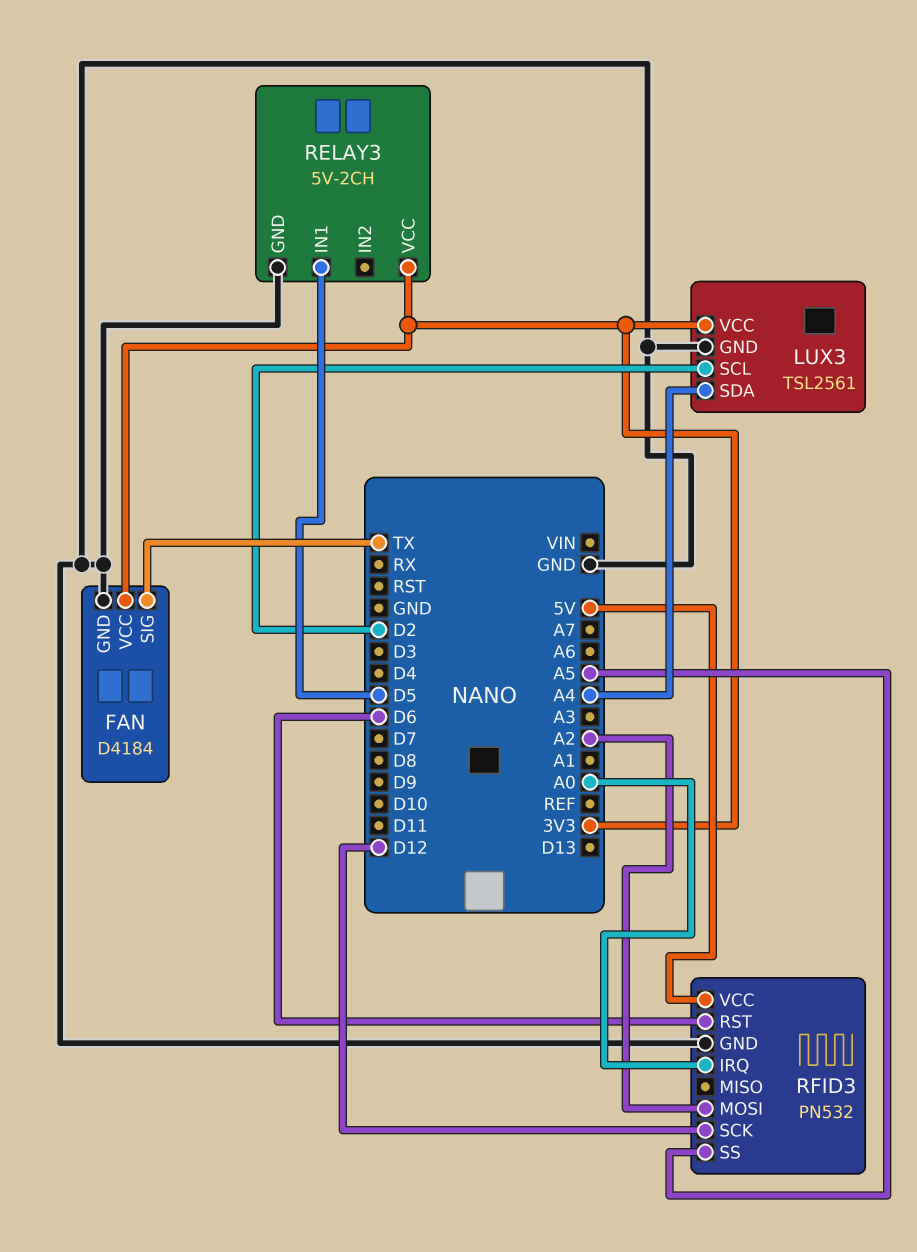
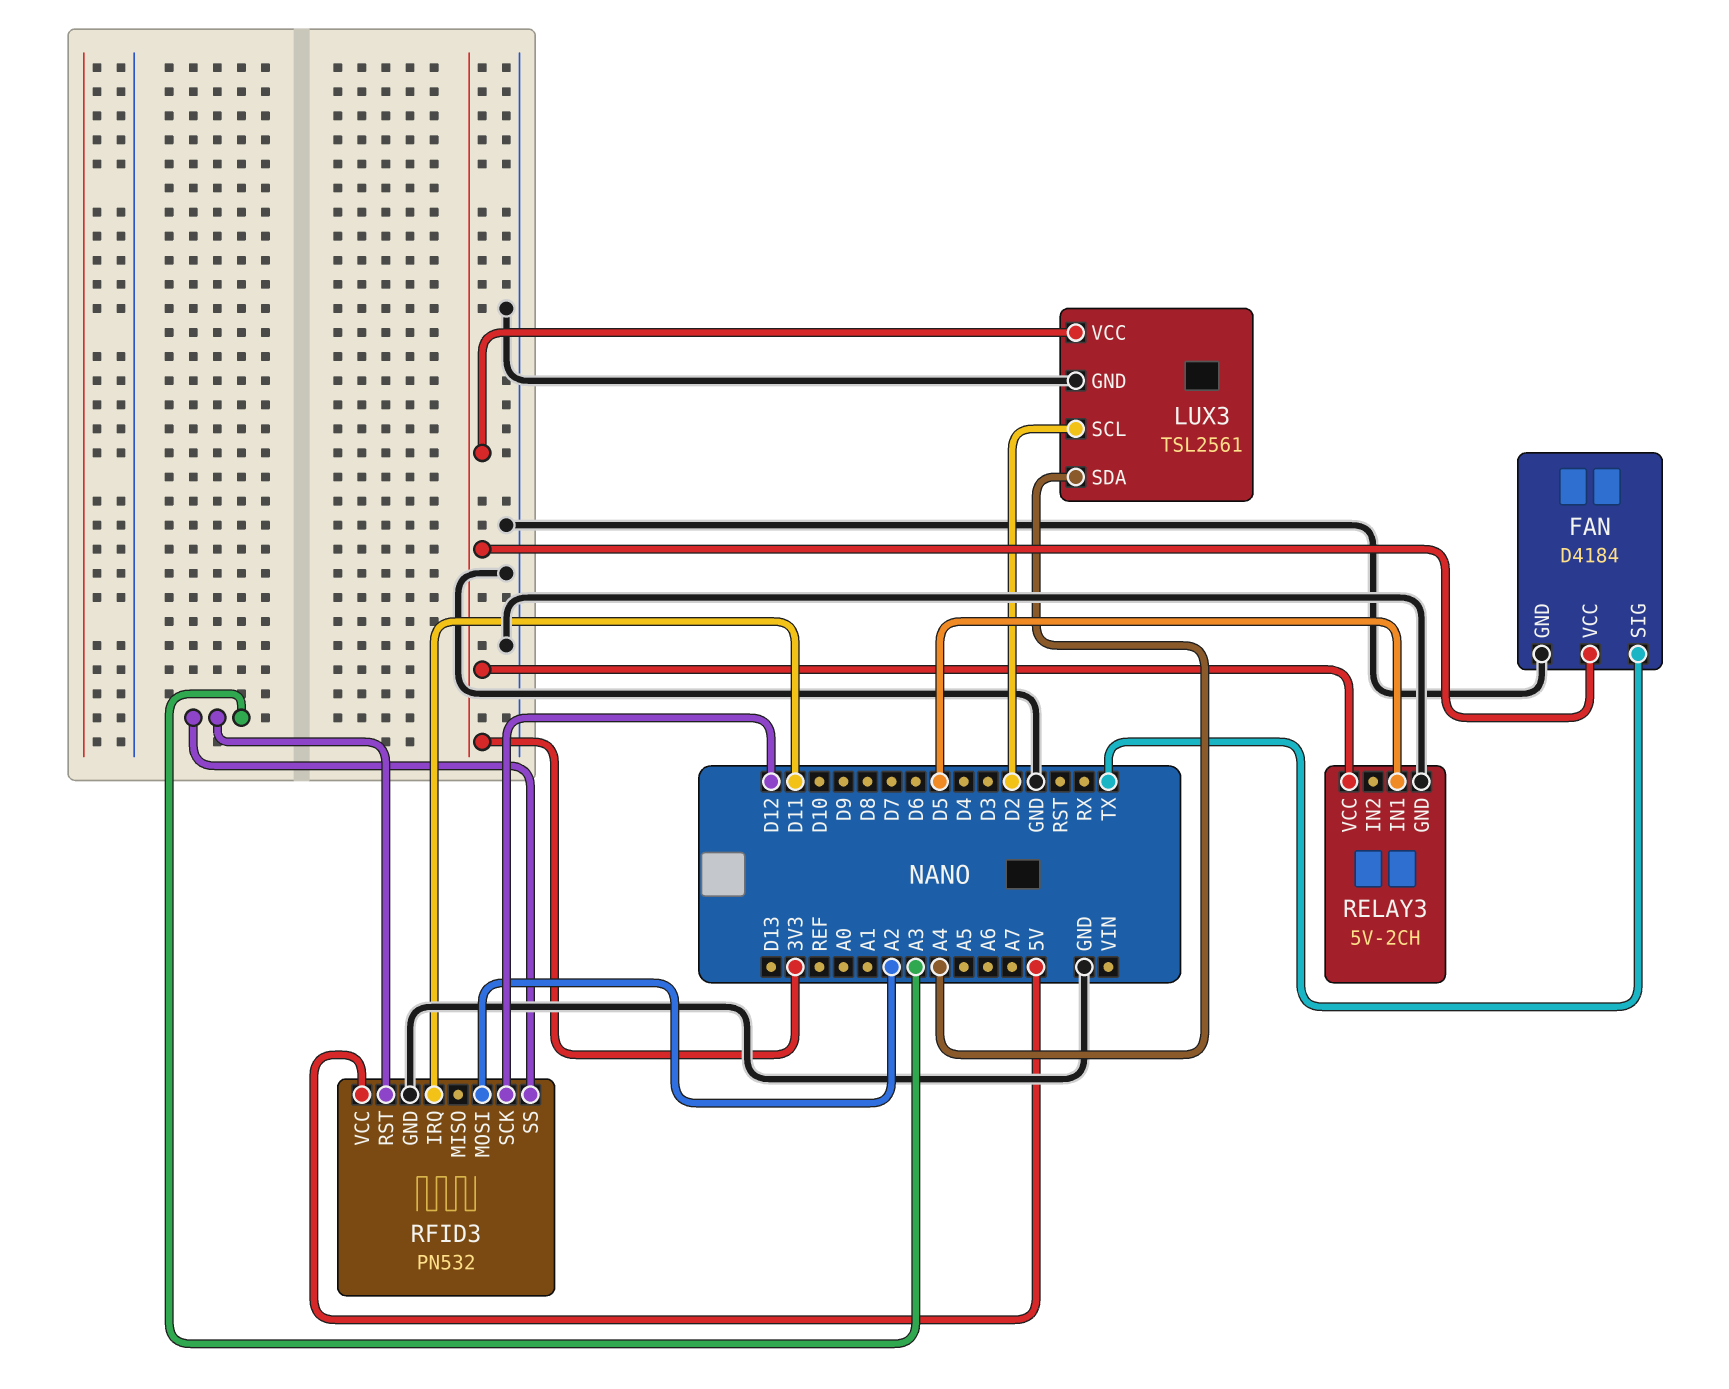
RFID3 pin IRQ: A0 -> D11
RFID3 pin RST: D6 -> A3
RFID3 pin SS: A5 -> A3

